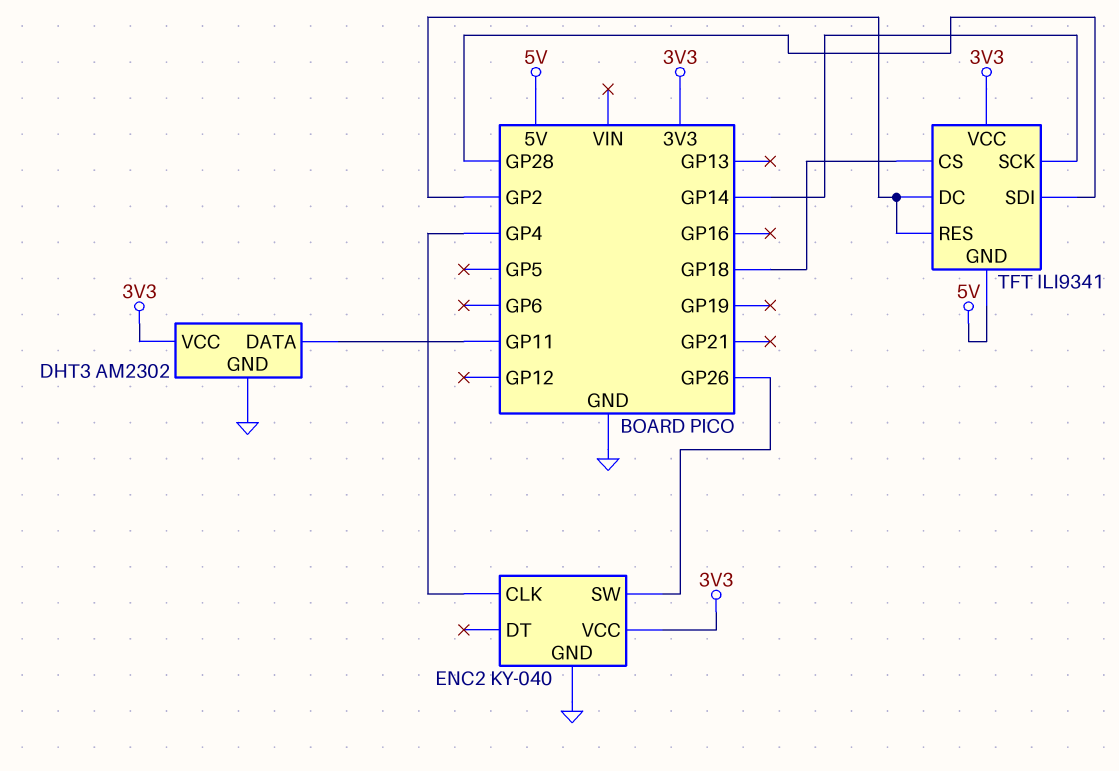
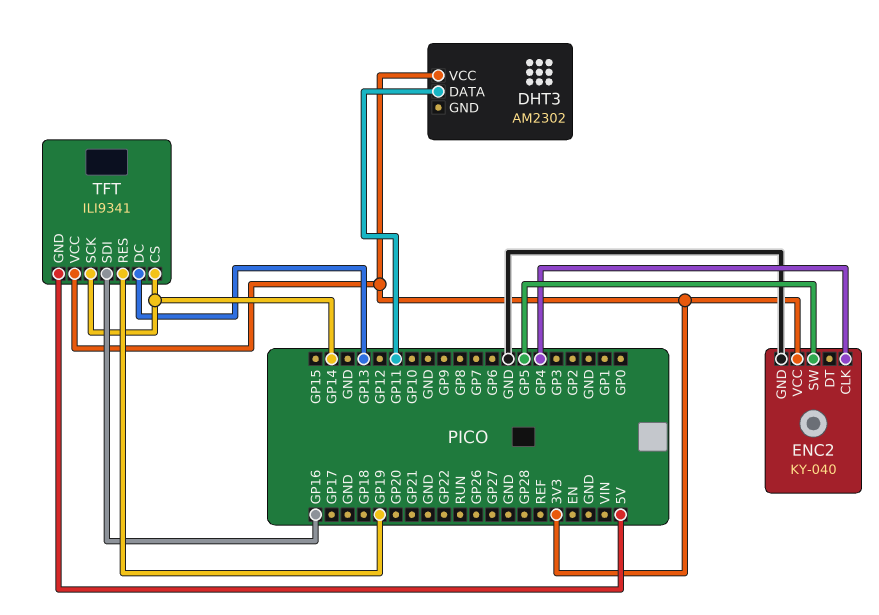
DHT3 pin GND: GND -> none
ENC2 pin SW: GP26 -> GP5
TFT pin CS: GP18 -> GP14
TFT pin DC: GP2 -> GP13
TFT pin RES: GP2 -> GP19
TFT pin SDI: GP28 -> GP16

